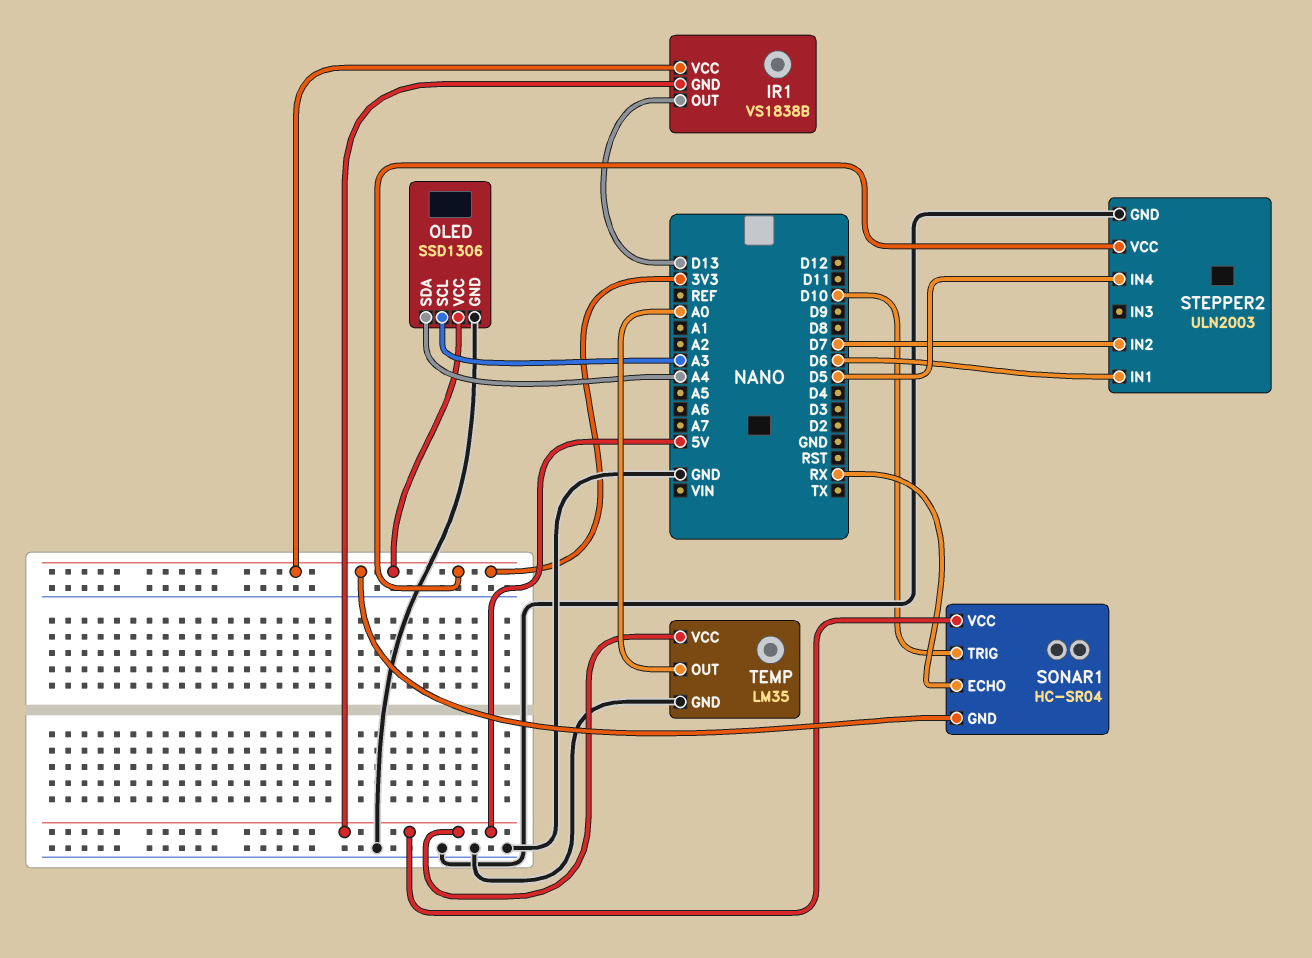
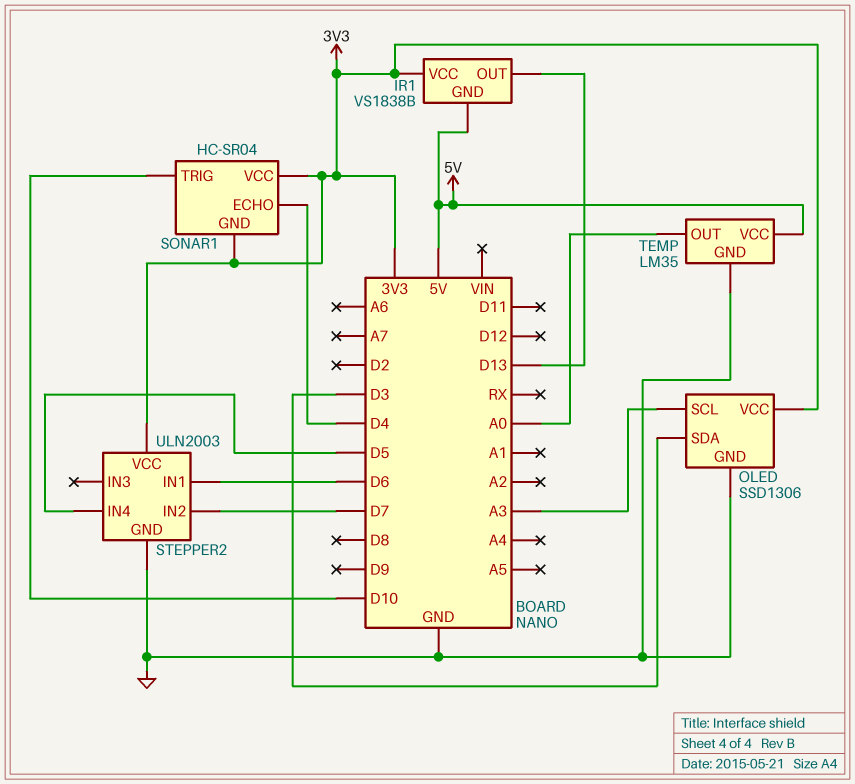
OLED pin SDA: A4 -> D3
SONAR1 pin ECHO: RX -> D4
SONAR1 pin VCC: 5V -> 3V3

